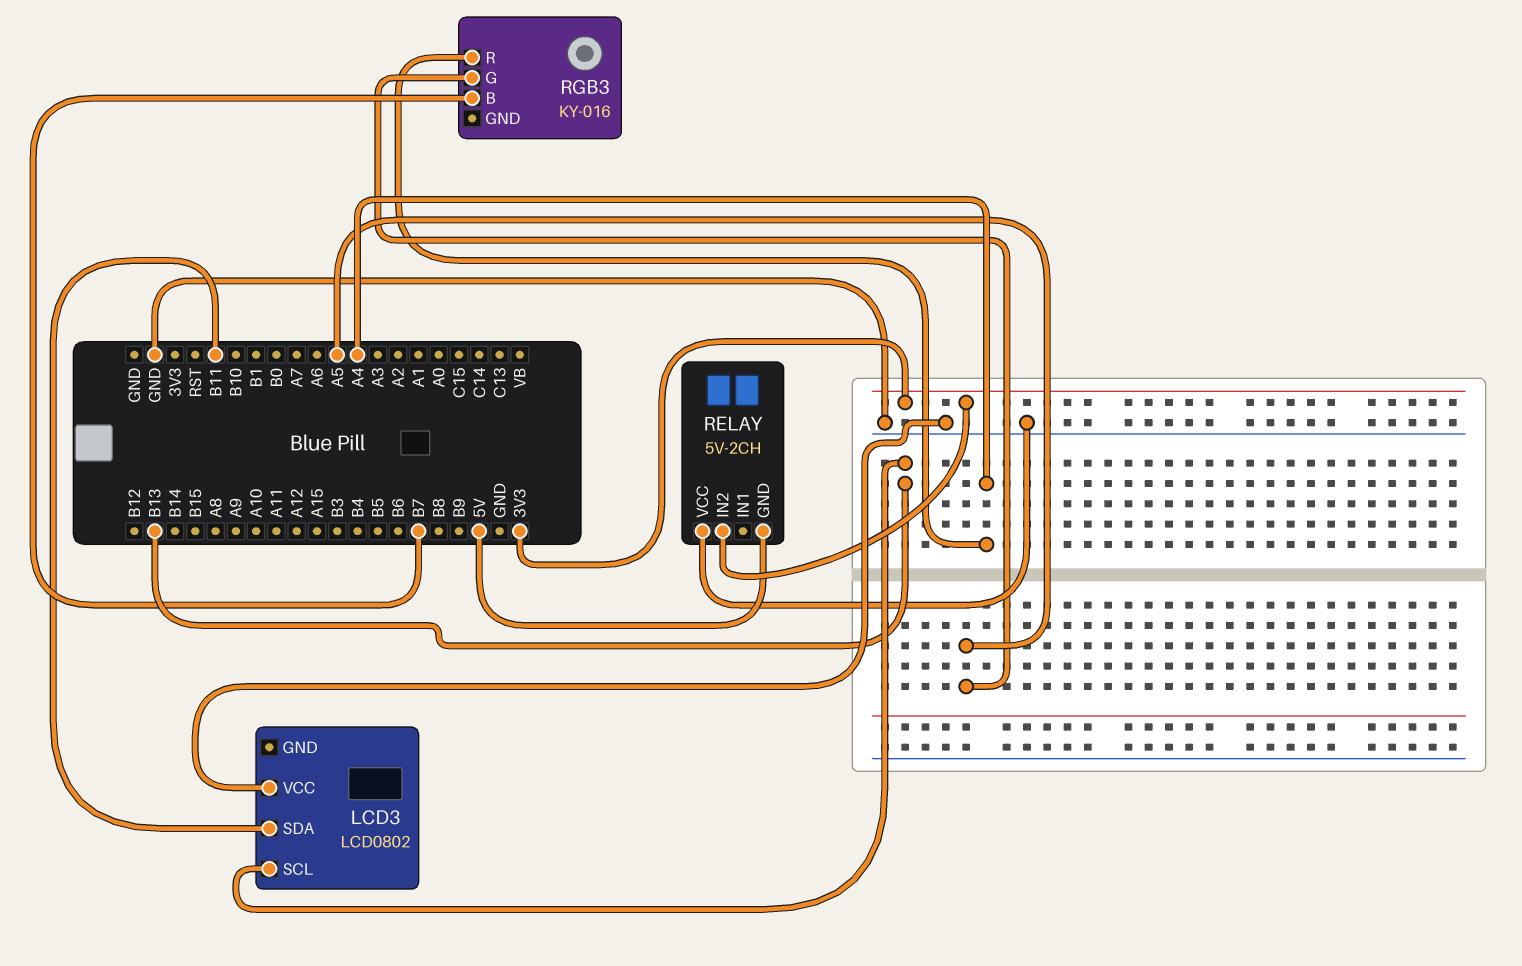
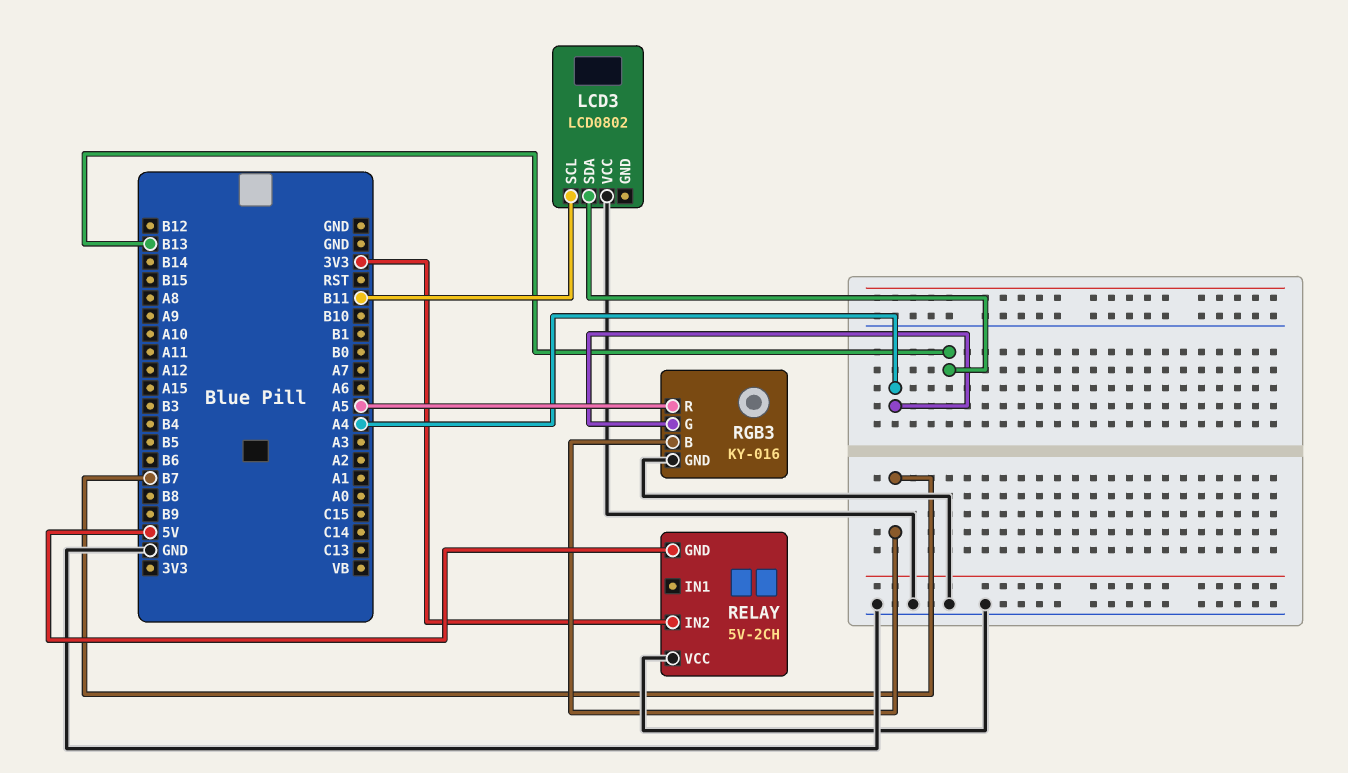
LCD3 pin SCL: B13 -> B11
LCD3 pin SDA: B11 -> B13
RGB3 pin G: A5 -> A4
RGB3 pin GND: none -> GND
RGB3 pin R: A4 -> A5

